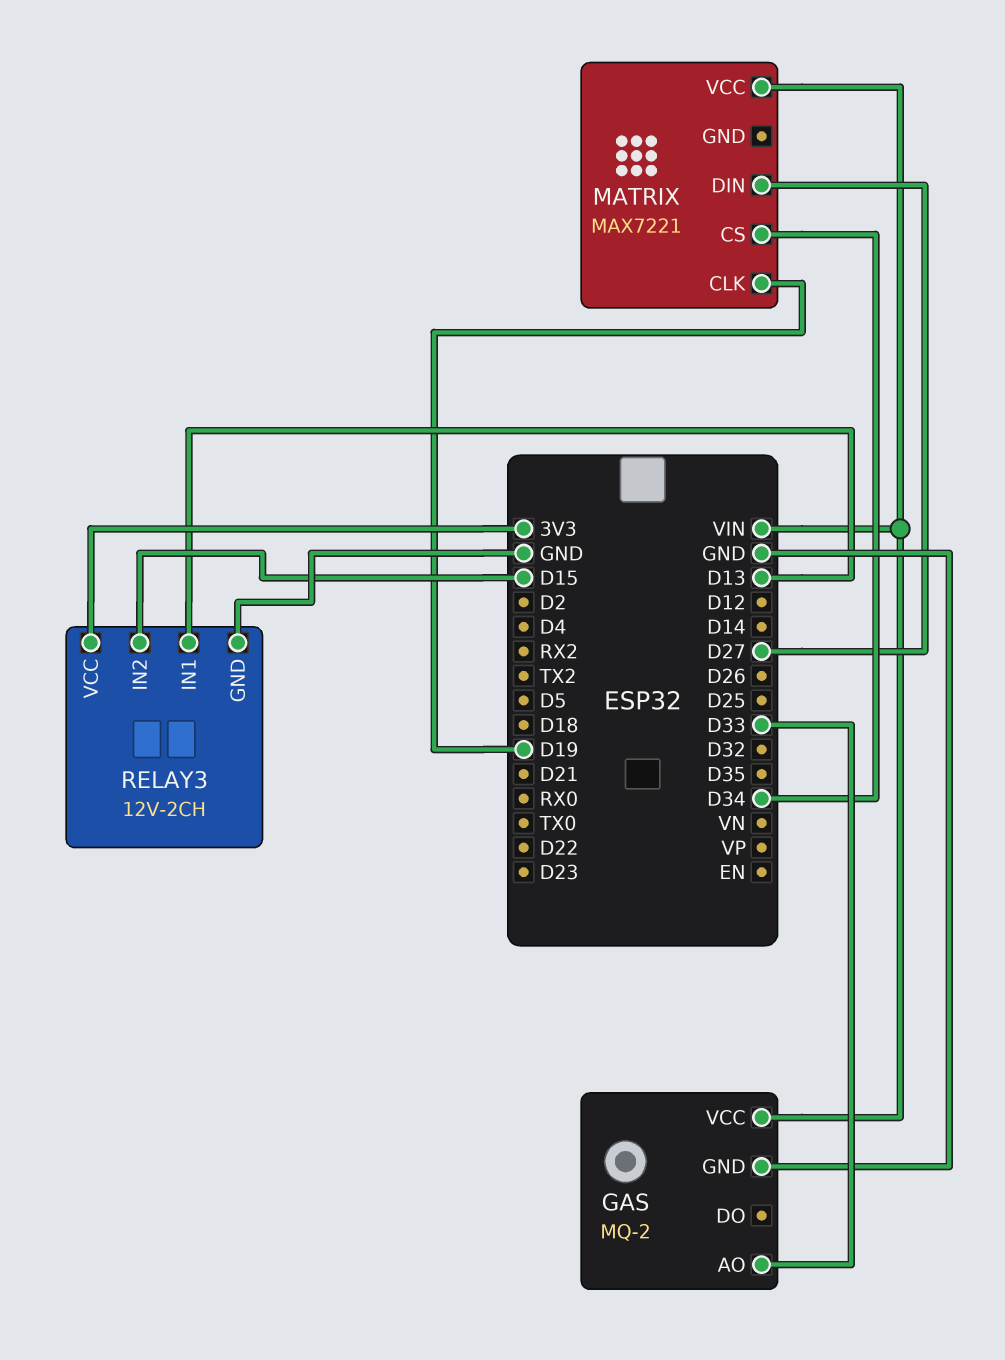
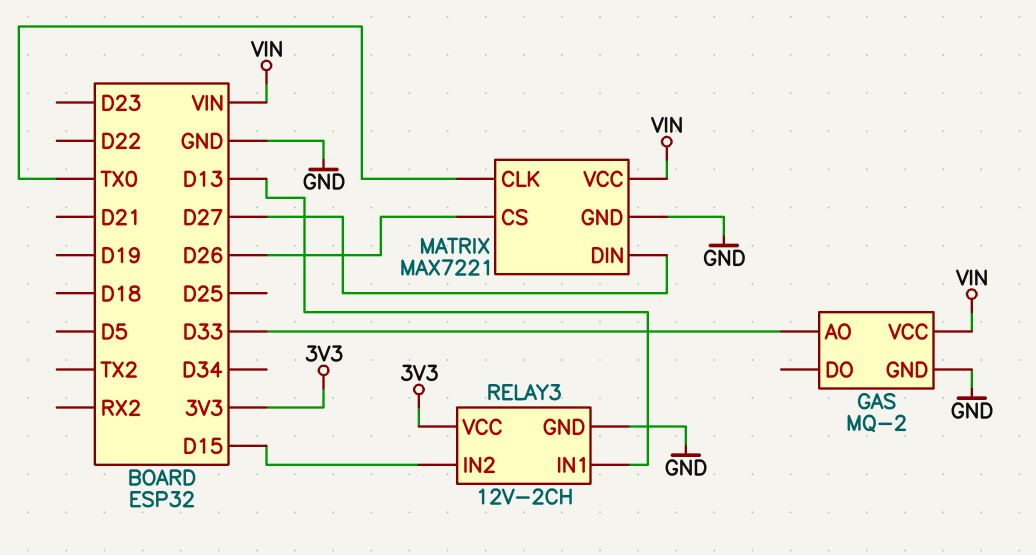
MATRIX pin CLK: D19 -> TX0
MATRIX pin CS: D34 -> D26
MATRIX pin GND: none -> GND

